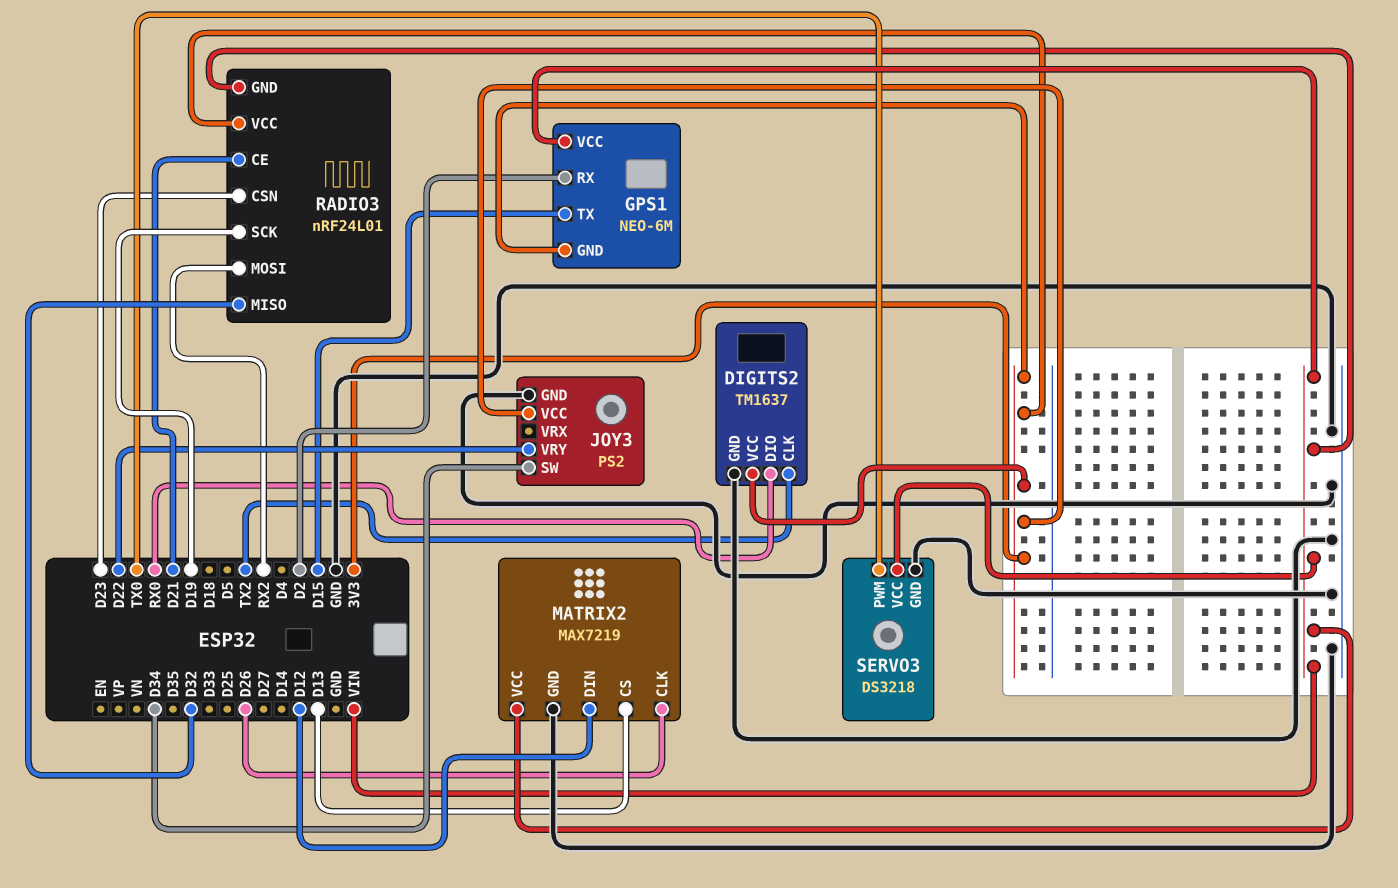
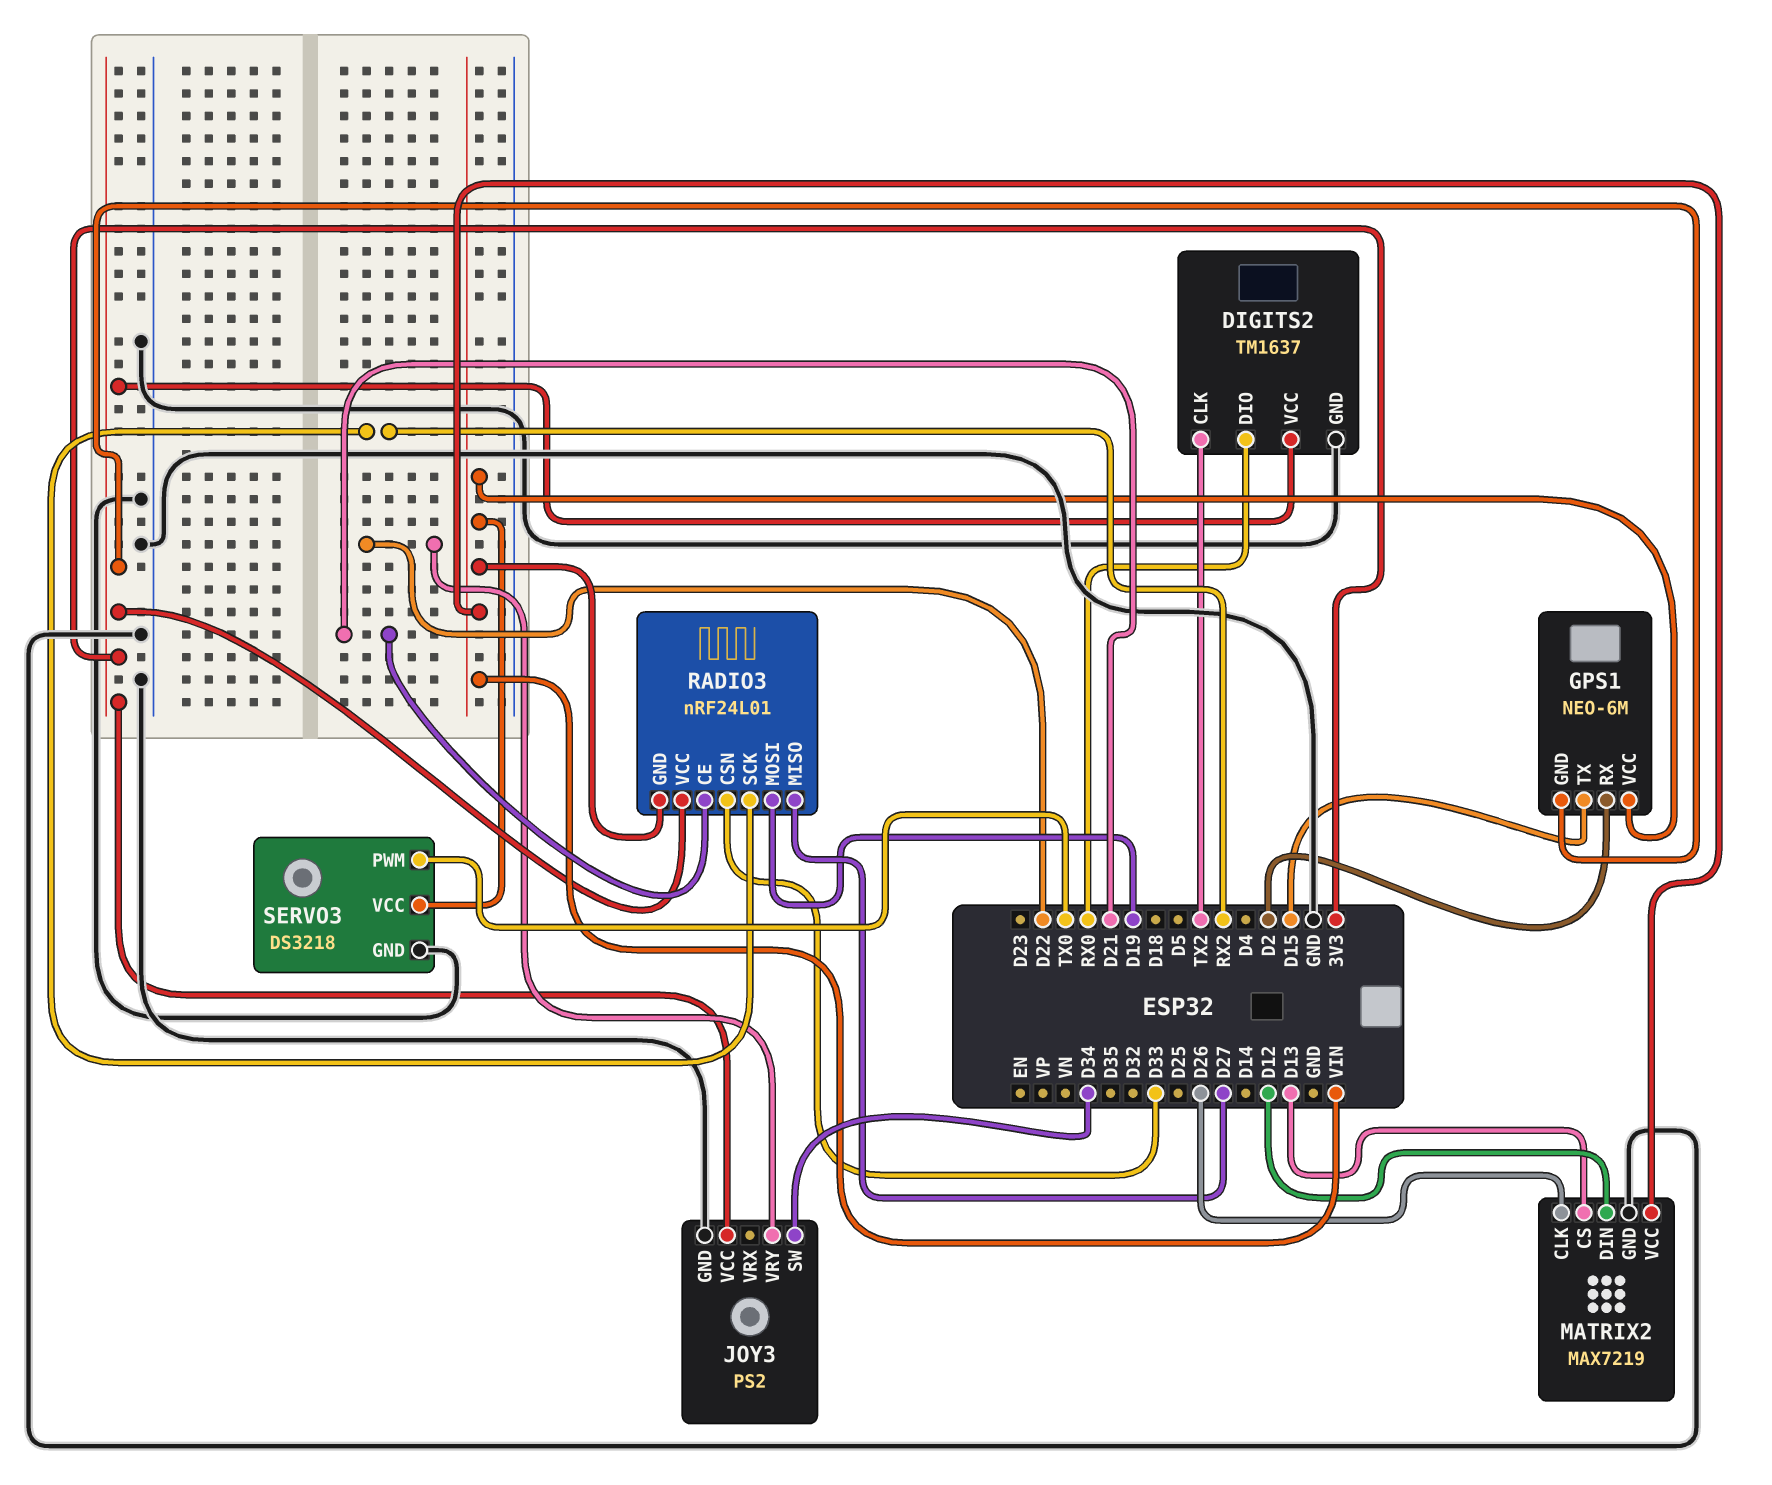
RADIO3 pin CSN: D23 -> D33
RADIO3 pin MISO: D32 -> D27
RADIO3 pin MOSI: RX2 -> D19
RADIO3 pin SCK: D19 -> RX2

